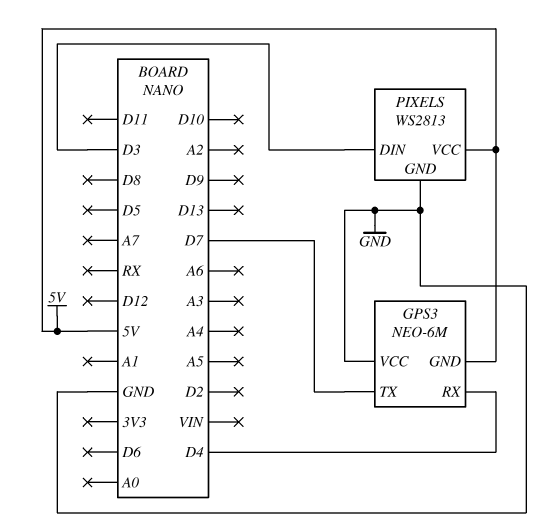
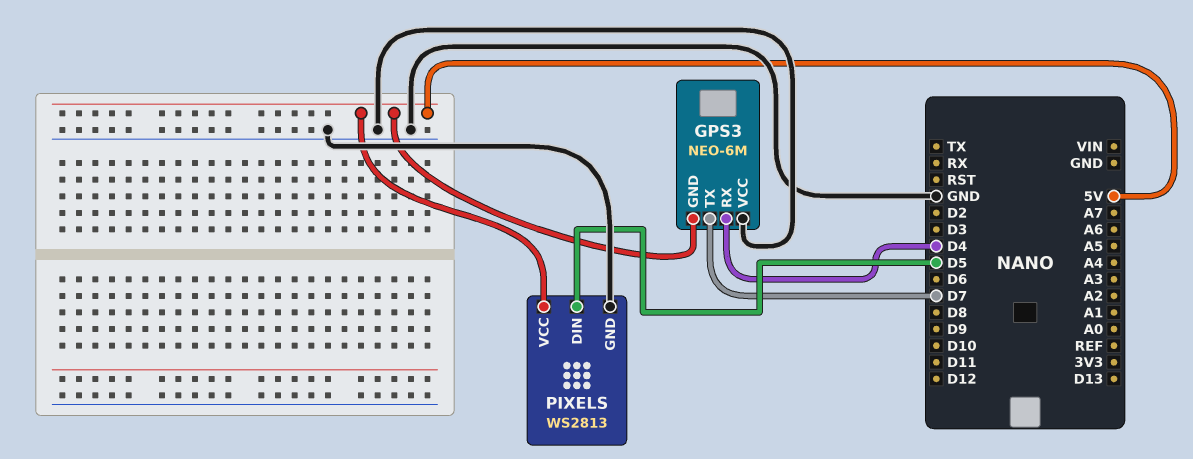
PIXELS pin DIN: D3 -> D5

